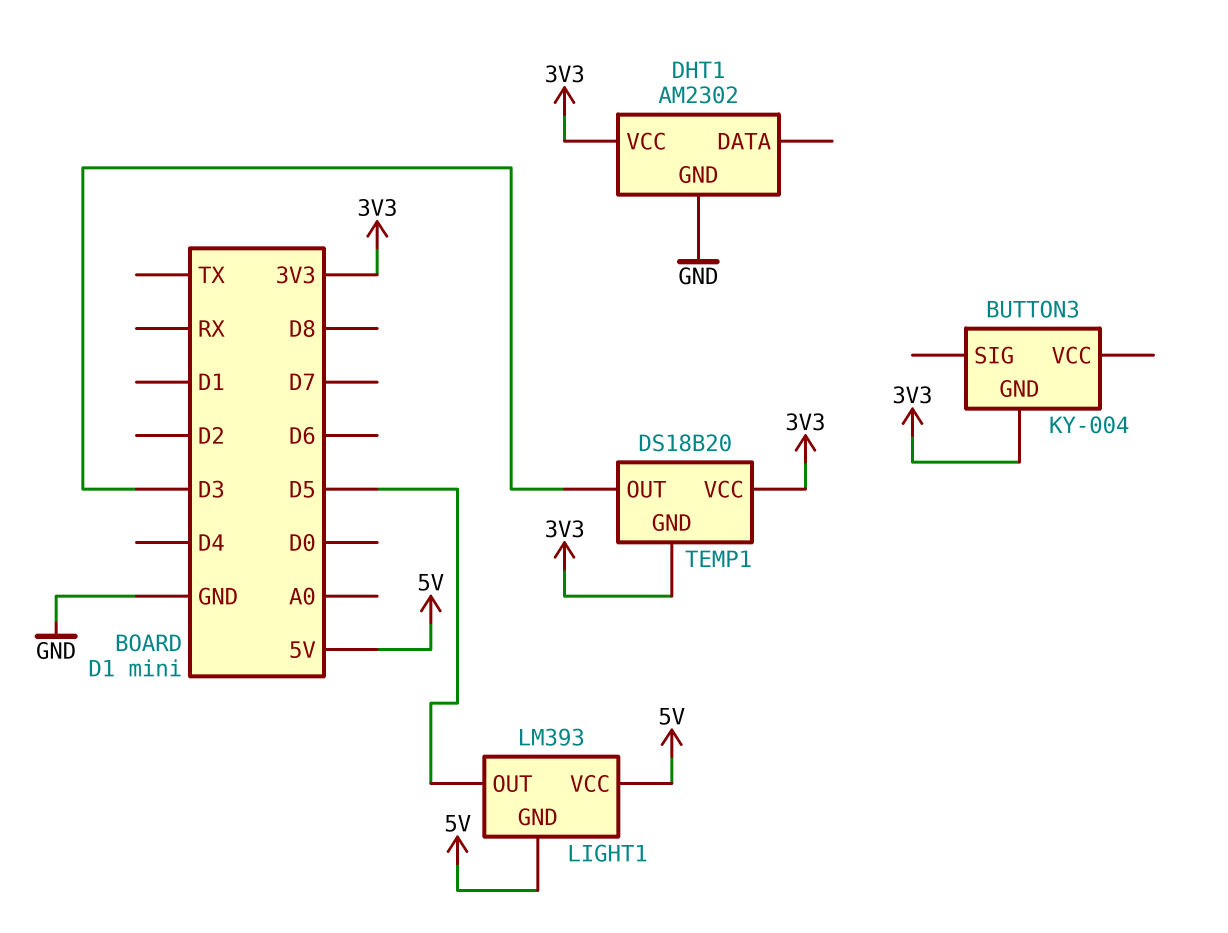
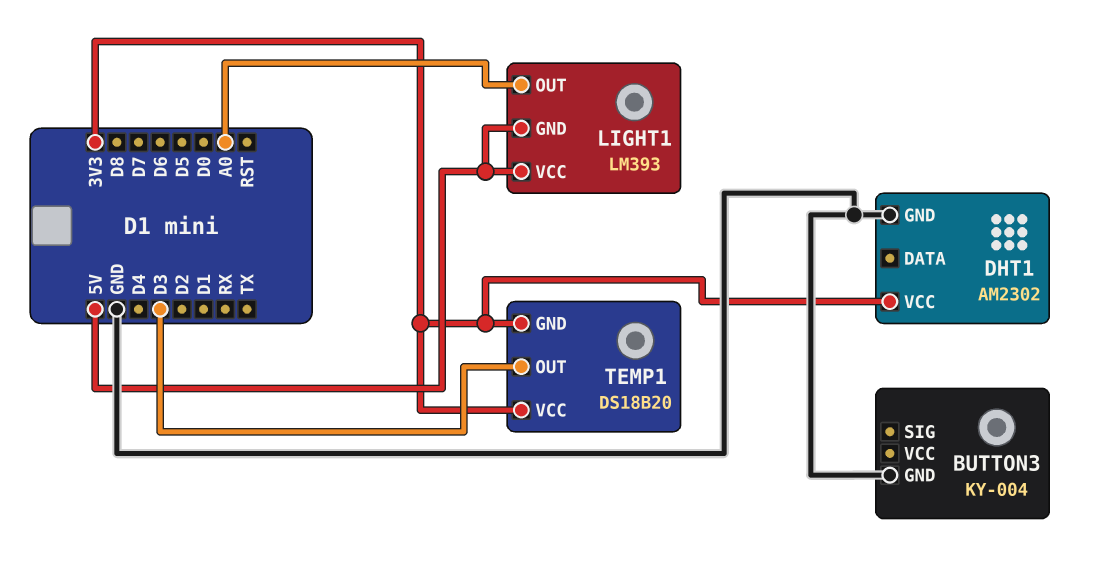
BUTTON3 pin GND: 3V3 -> GND
LIGHT1 pin OUT: D5 -> A0

